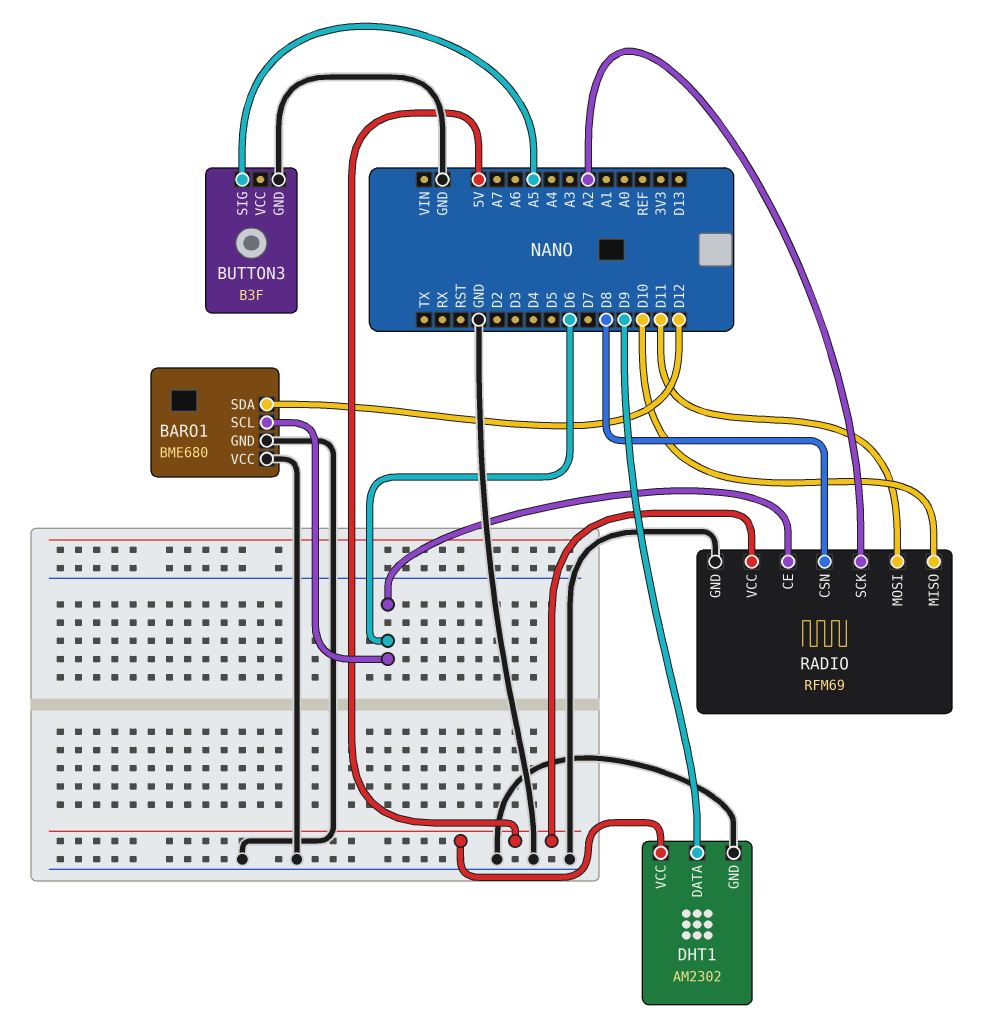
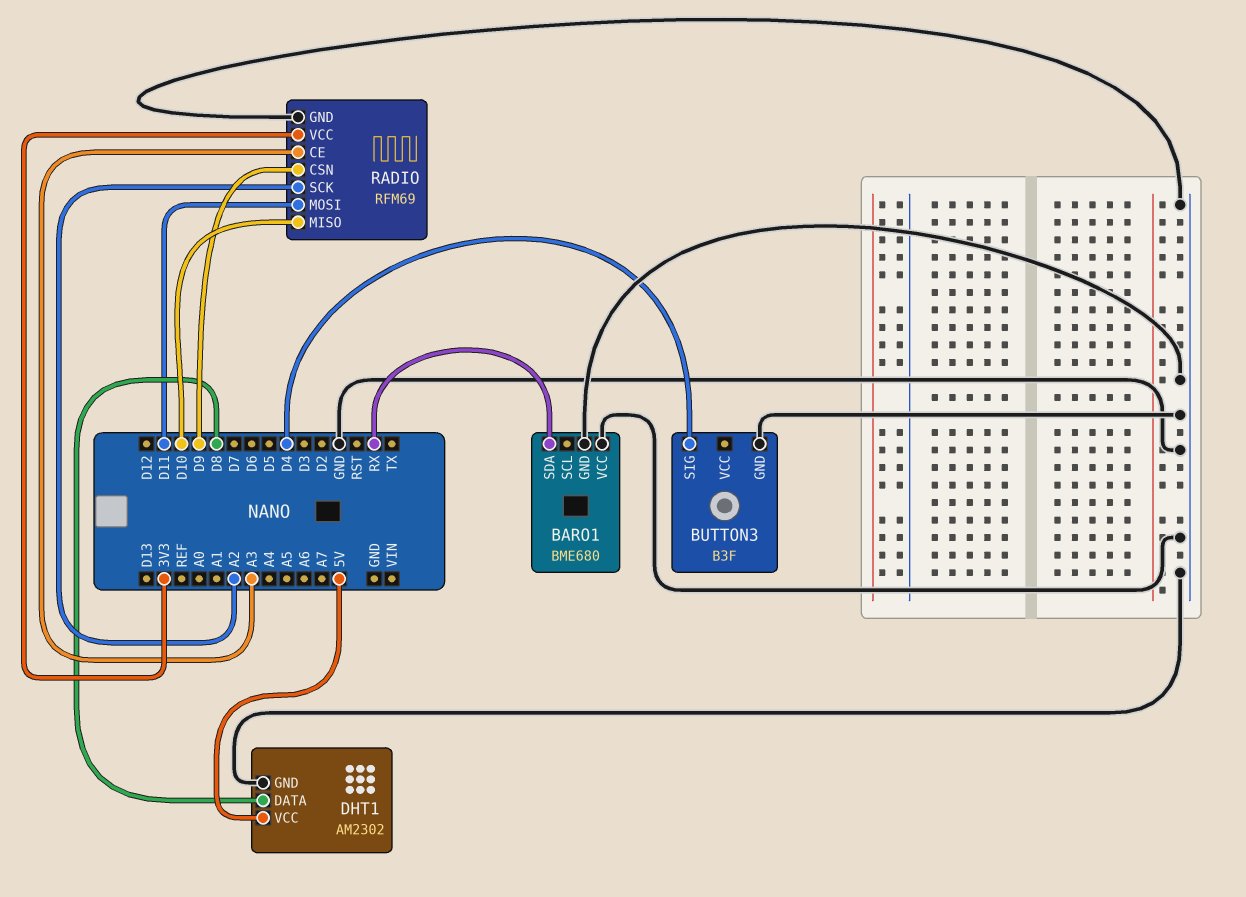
BARO1 pin SCL: D6 -> none
BARO1 pin SDA: D12 -> RX
BUTTON3 pin SIG: A5 -> D4
DHT1 pin DATA: D9 -> D8
RADIO pin CE: D6 -> A3
RADIO pin CSN: D8 -> D9
RADIO pin VCC: 5V -> 3V3

